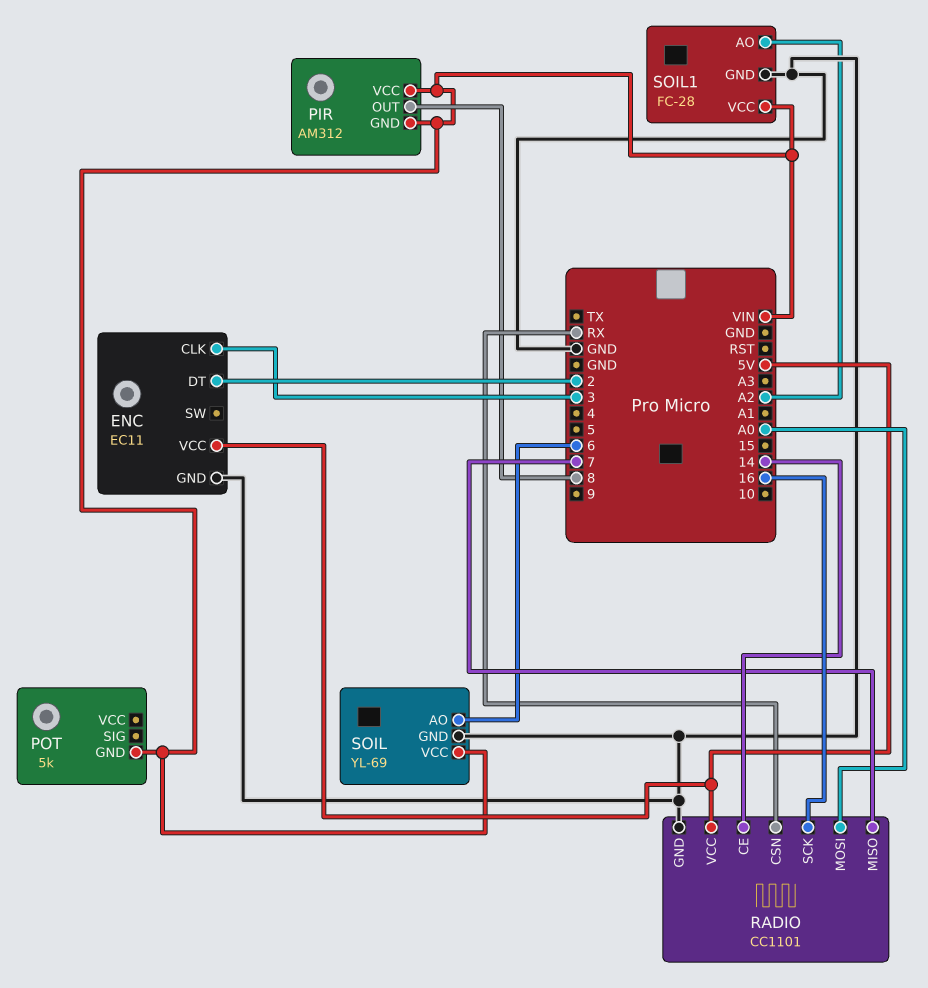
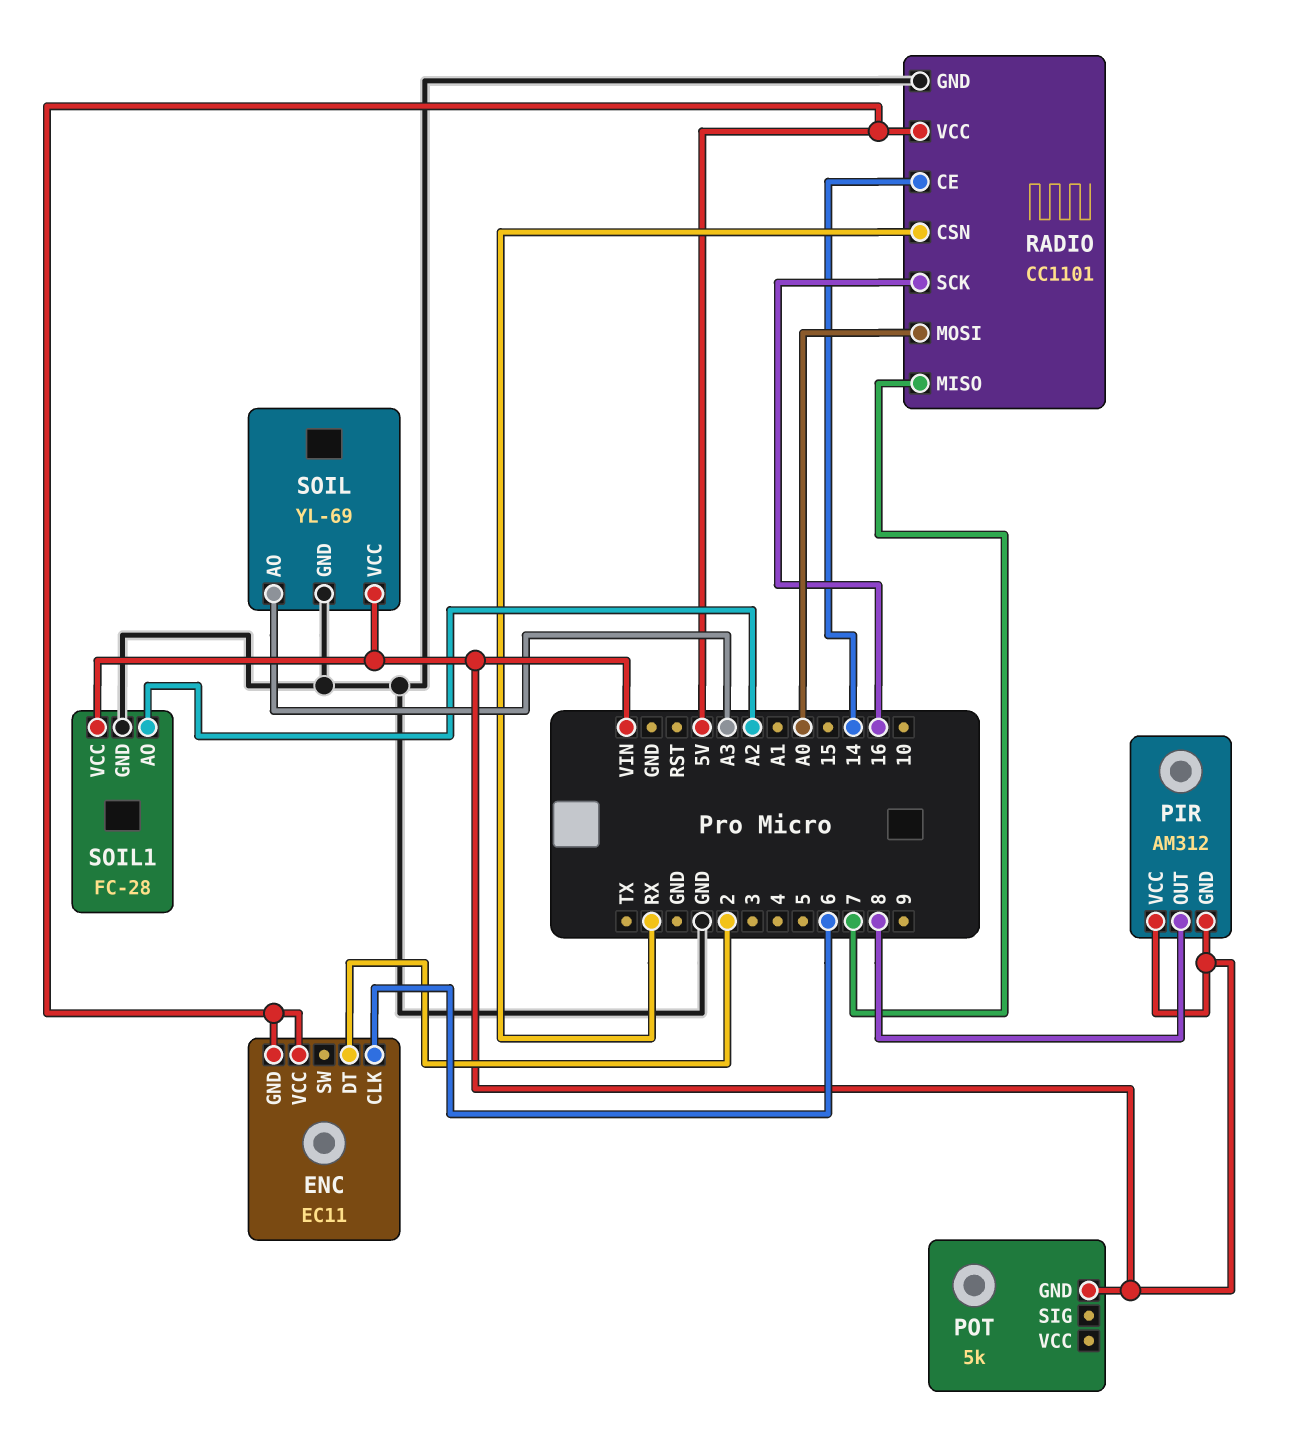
ENC pin CLK: 3 -> 6
ENC pin GND: GND -> 5V
SOIL pin AO: 6 -> A3

